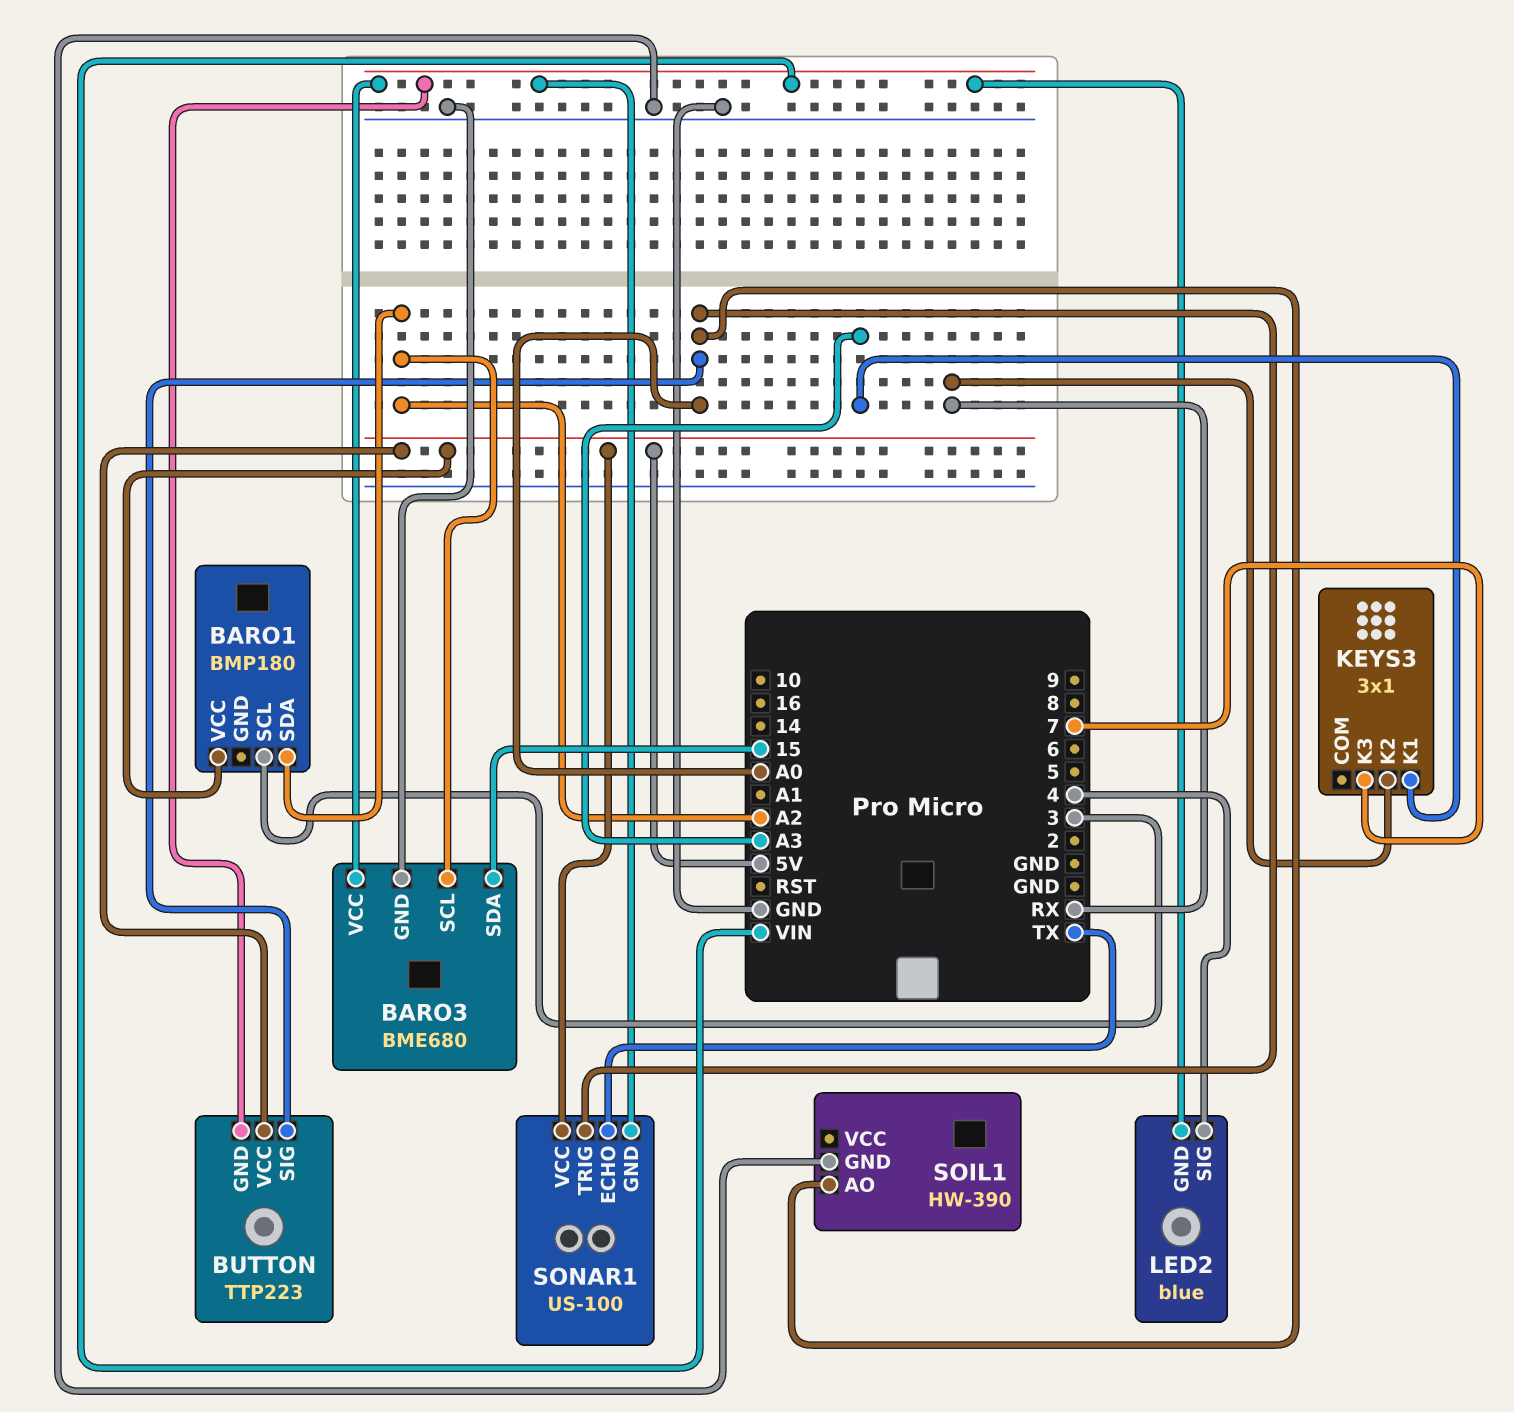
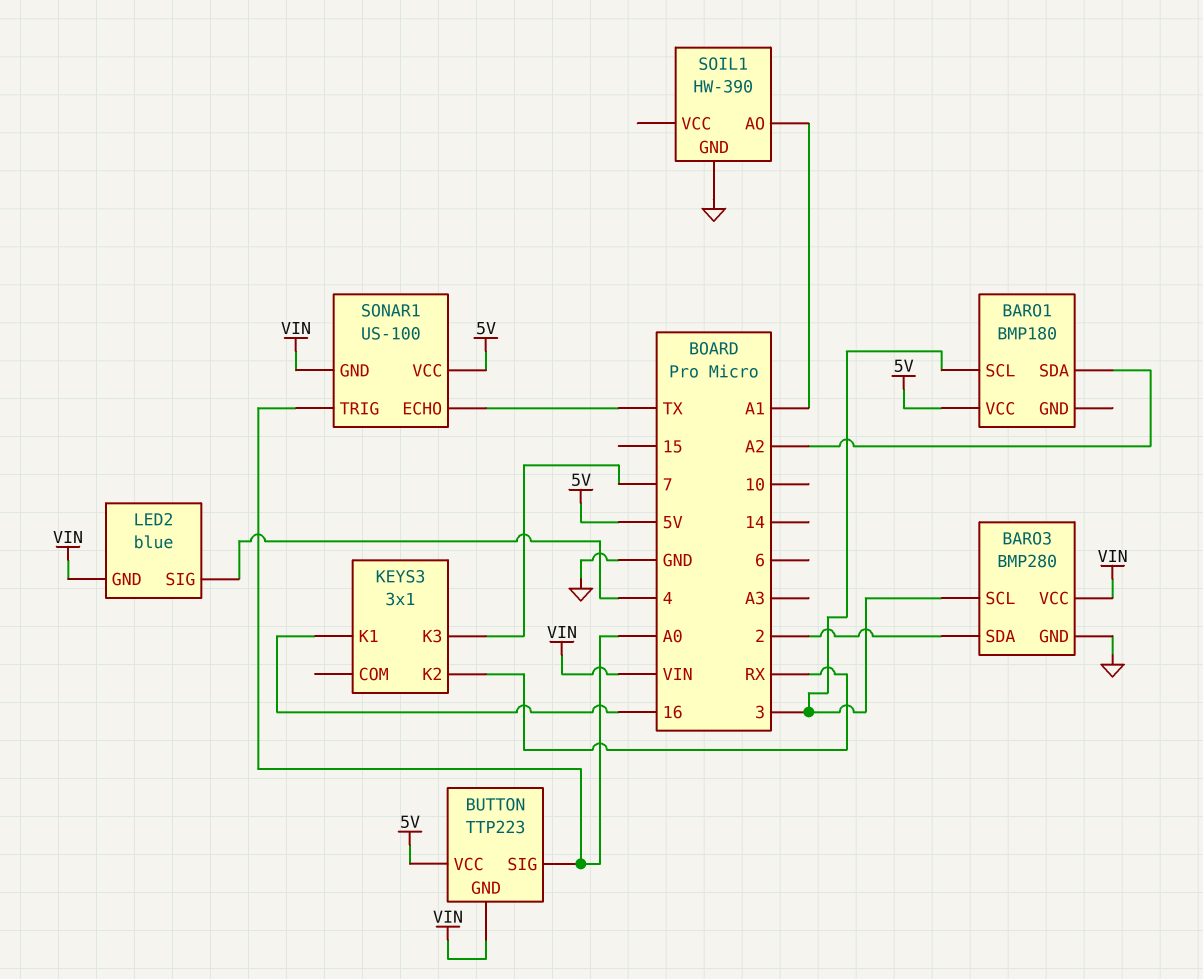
BARO3: BME680 -> BMP280
BARO3 pin SCL: A2 -> 3
BARO3 pin SDA: 15 -> 2
KEYS3 pin K1: A3 -> 16
SOIL1 pin AO: A0 -> A1

